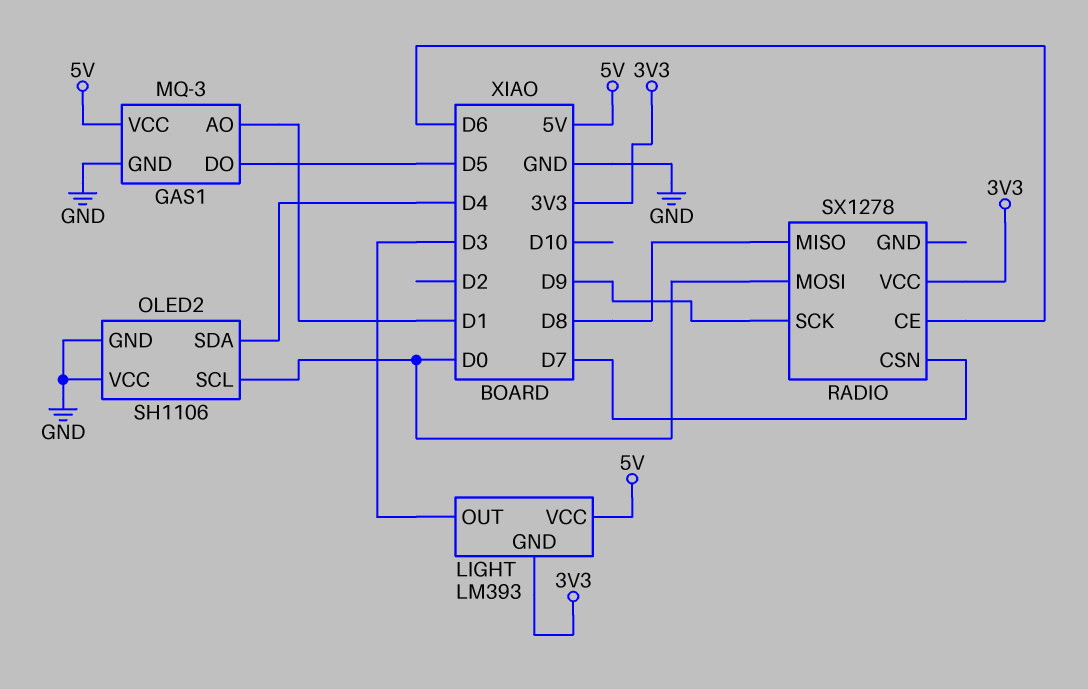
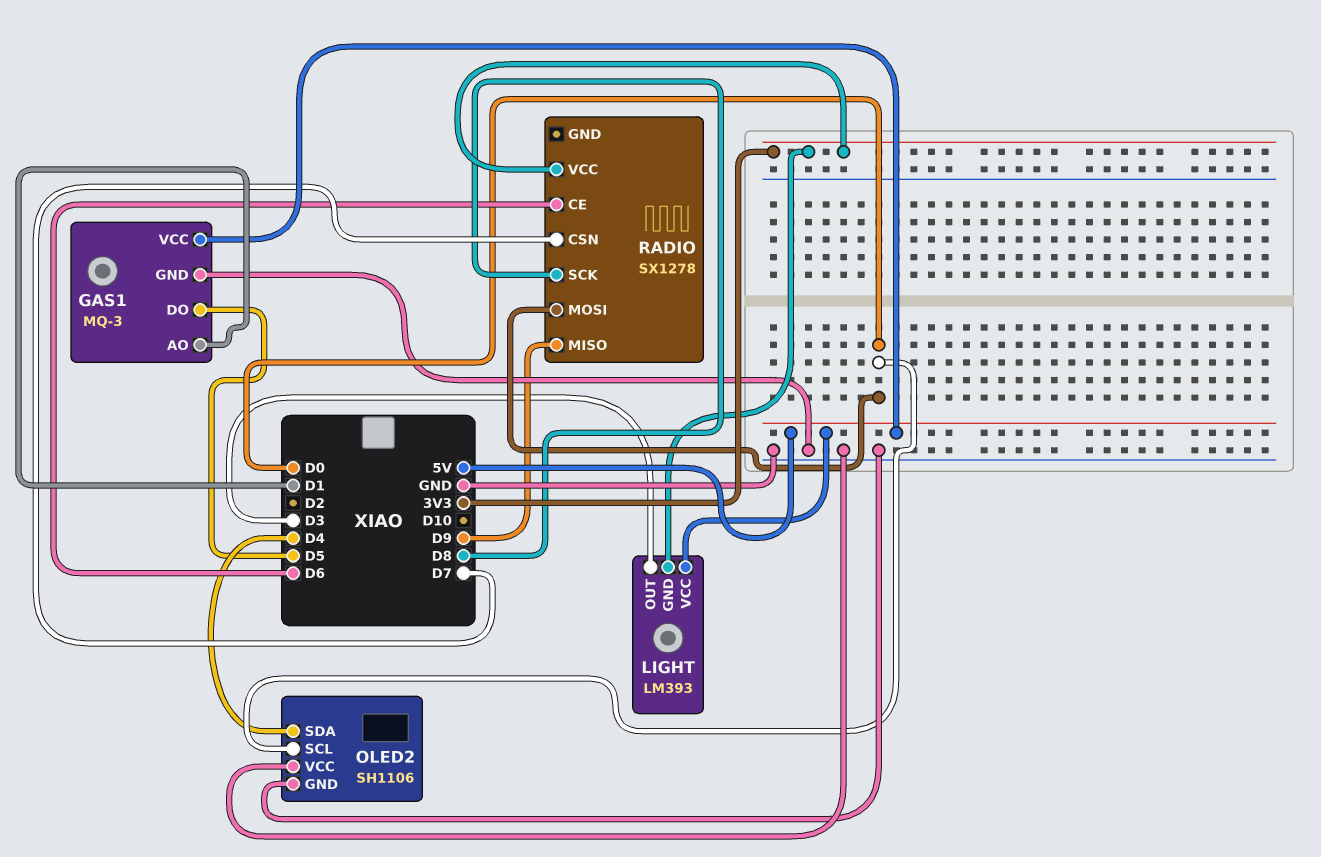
RADIO pin MISO: D8 -> D9
RADIO pin SCK: D9 -> D8

